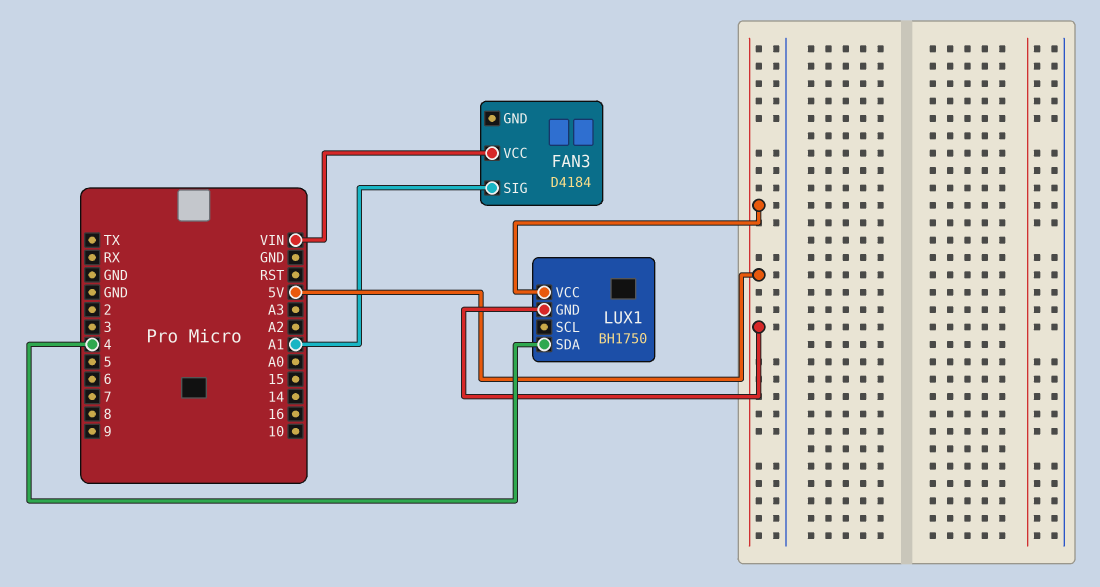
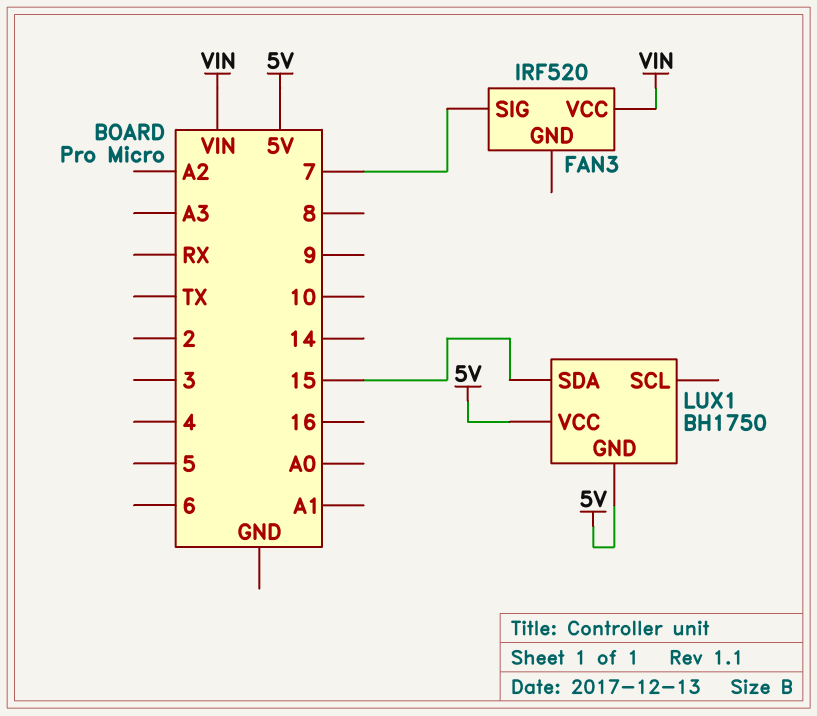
FAN3: D4184 -> IRF520
FAN3 pin SIG: A1 -> 7
LUX1 pin SDA: 4 -> 15

